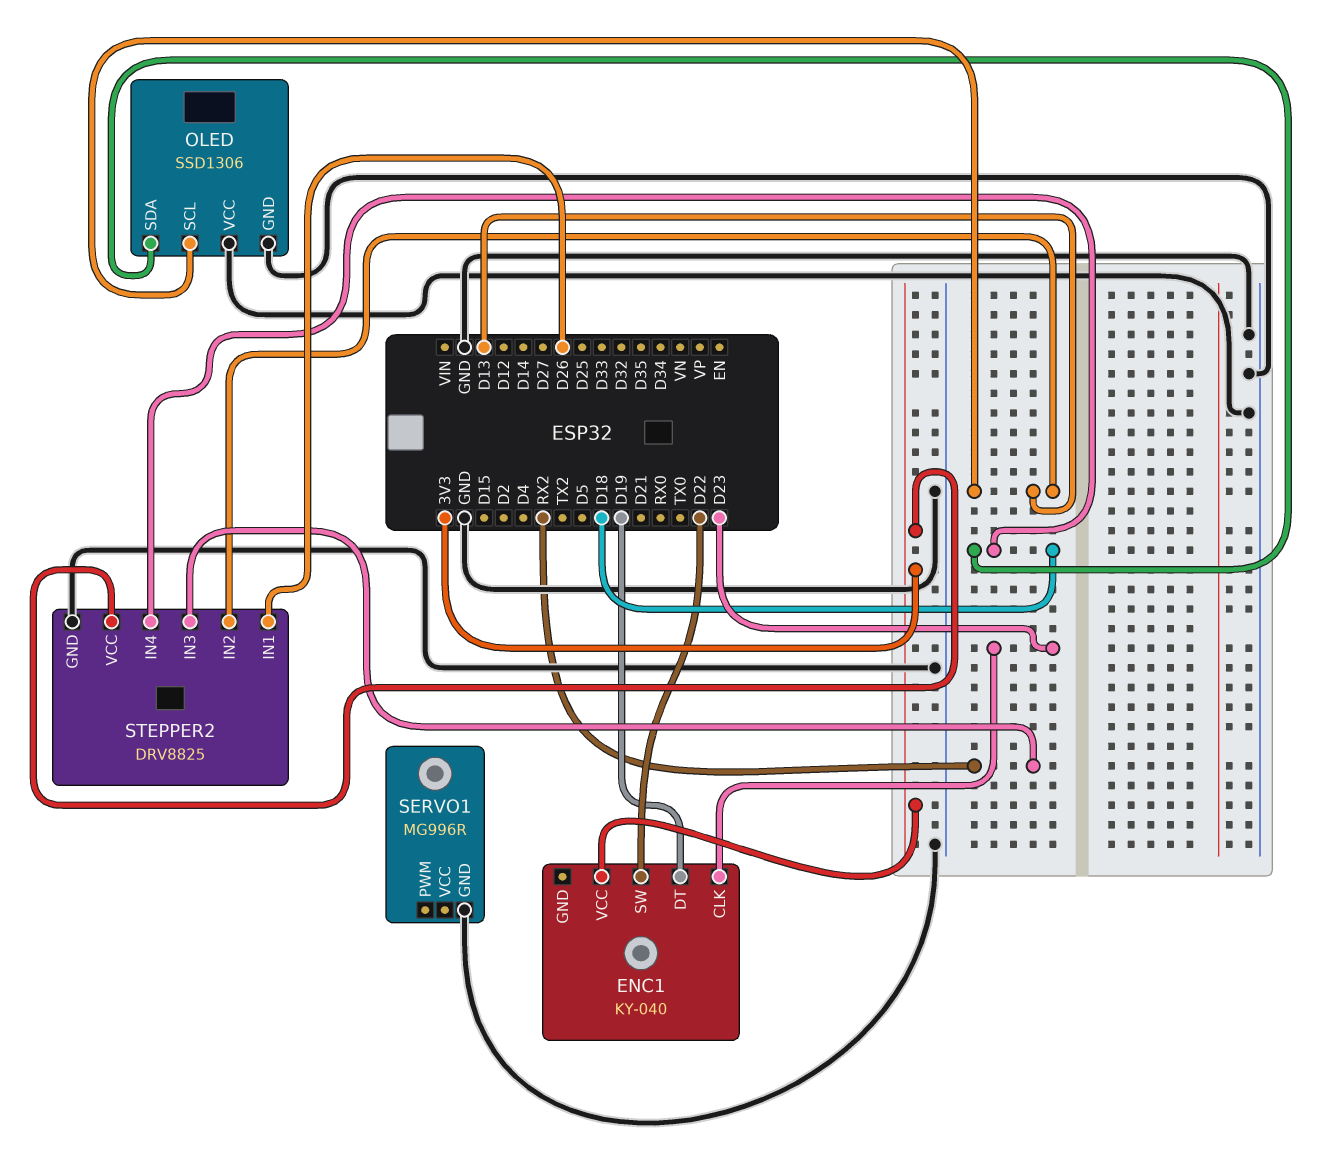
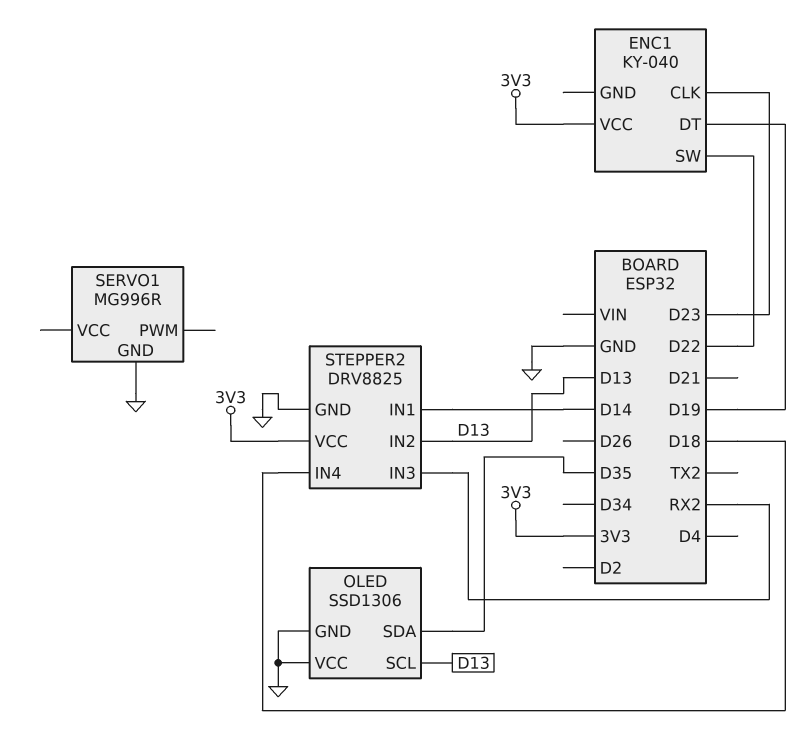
OLED pin SDA: D18 -> D35
STEPPER2 pin IN1: D26 -> D14

